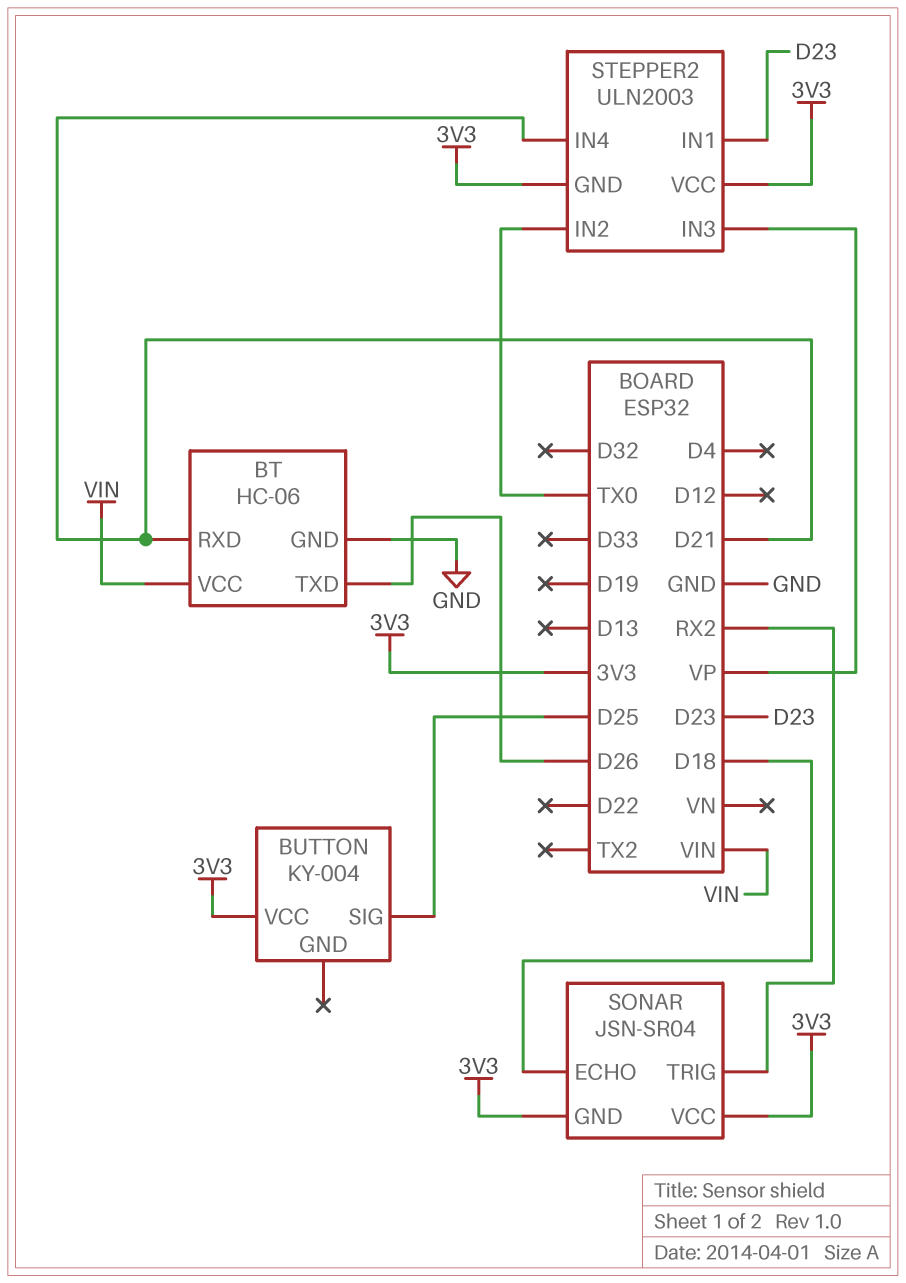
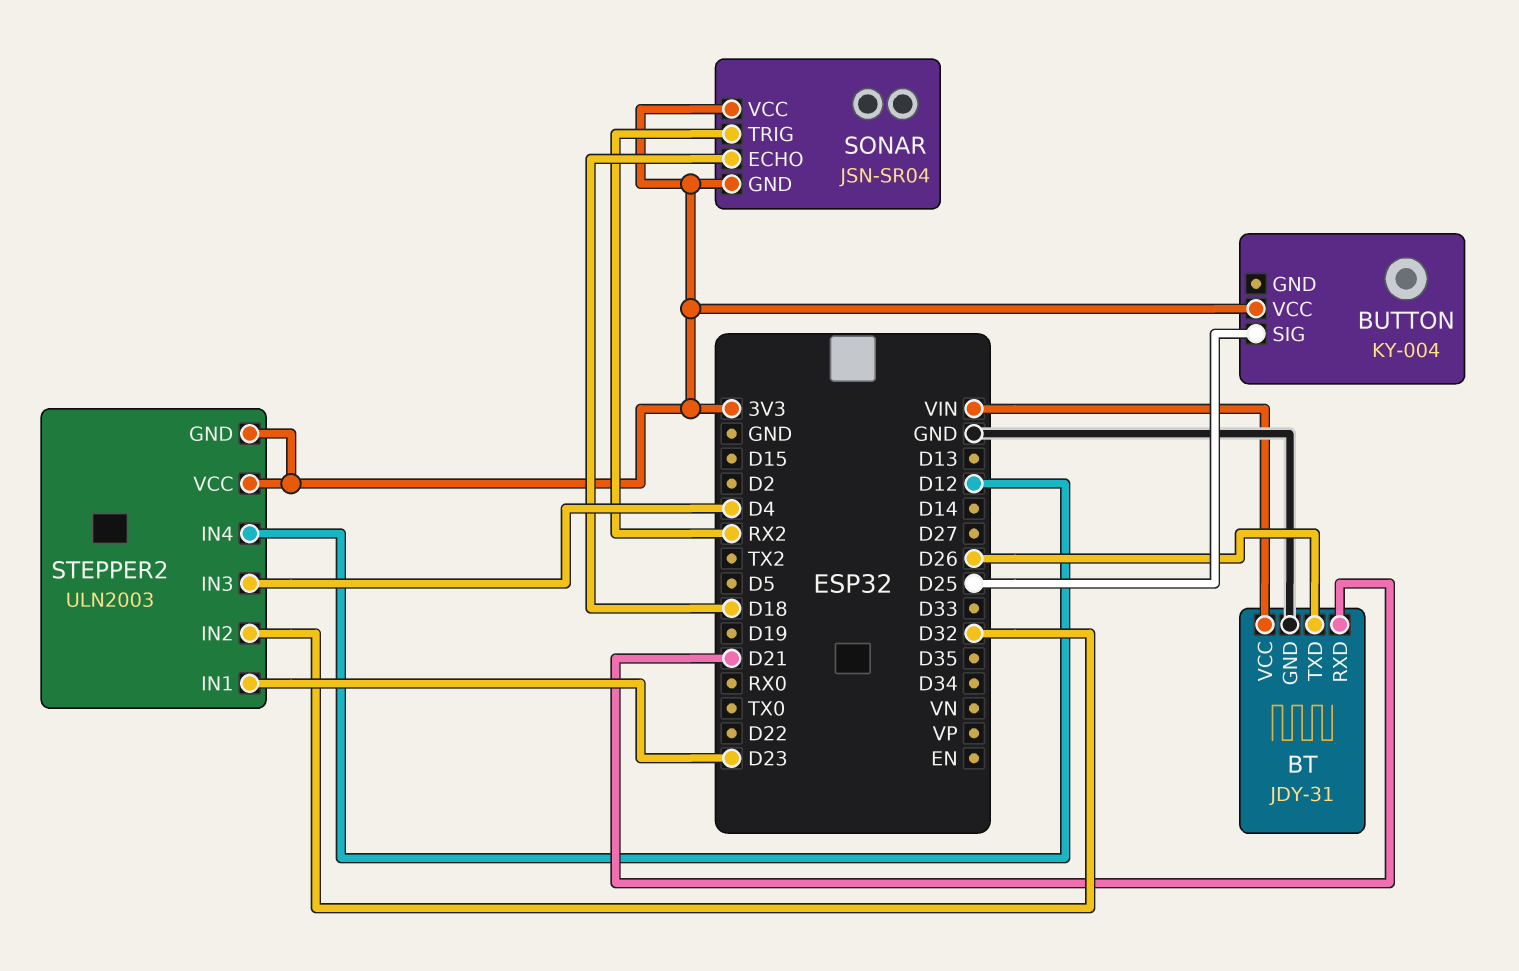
BT: HC-06 -> JDY-31
STEPPER2 pin IN2: TX0 -> D32
STEPPER2 pin IN3: VP -> D4
STEPPER2 pin IN4: D21 -> D12

